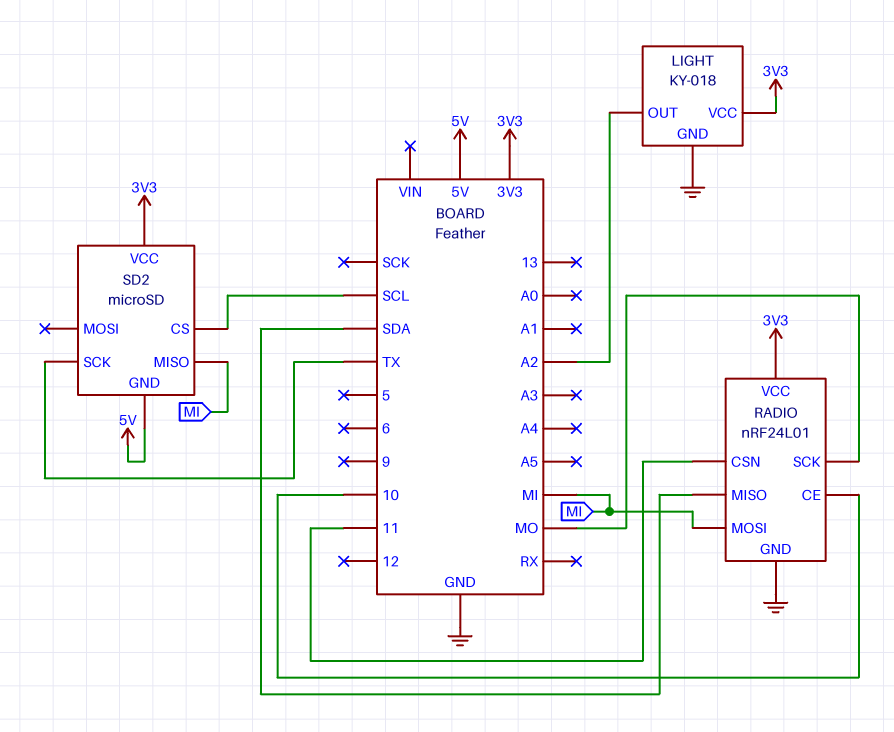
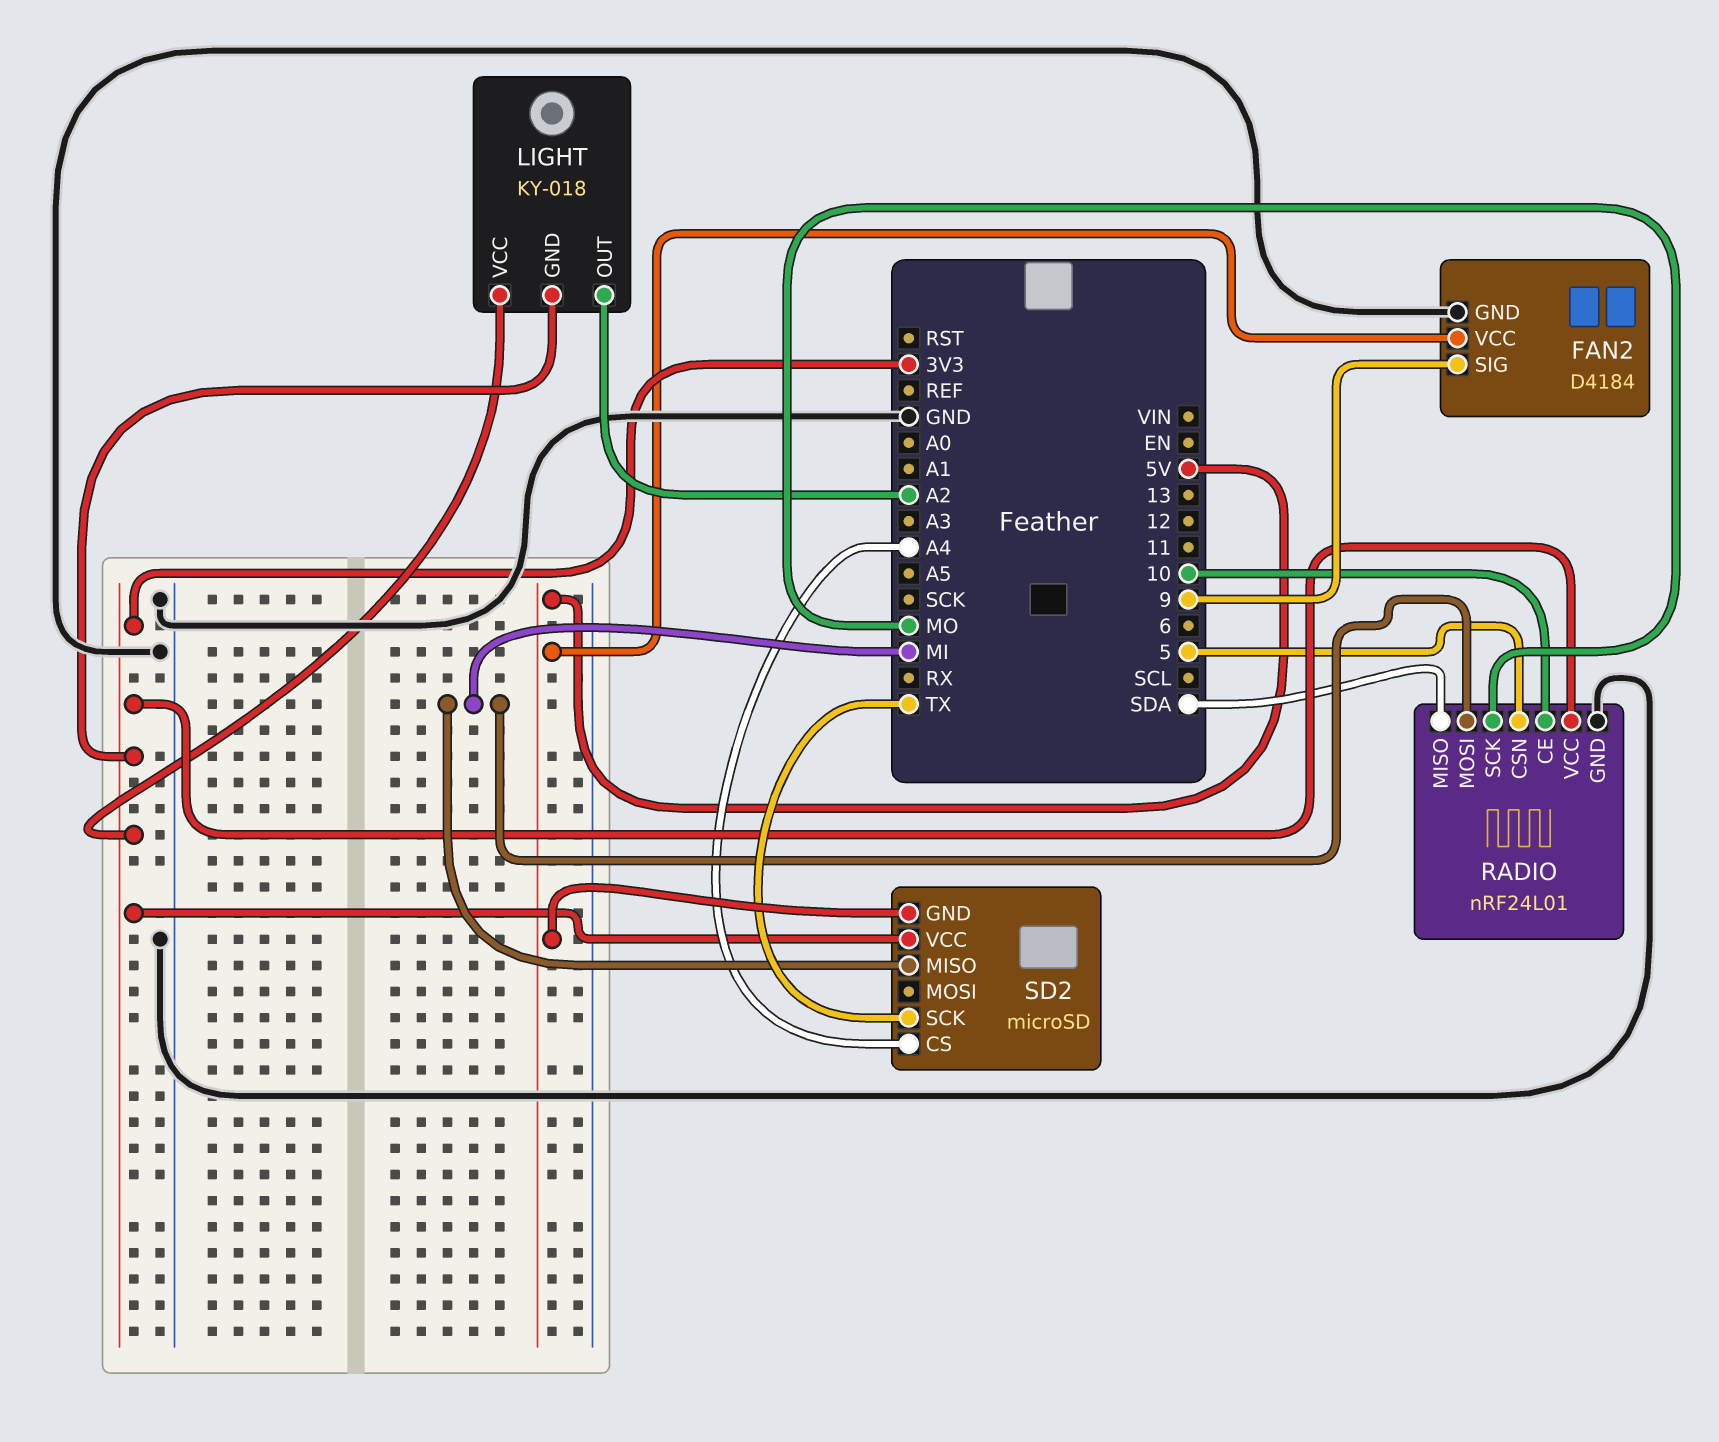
FAN2: none -> D4184
FAN2 pin GND: none -> GND
FAN2 pin SIG: none -> 9
FAN2 pin VCC: none -> 5V
LIGHT pin GND: GND -> 3V3
RADIO pin CSN: 11 -> 5
SD2 pin CS: SCL -> A4

